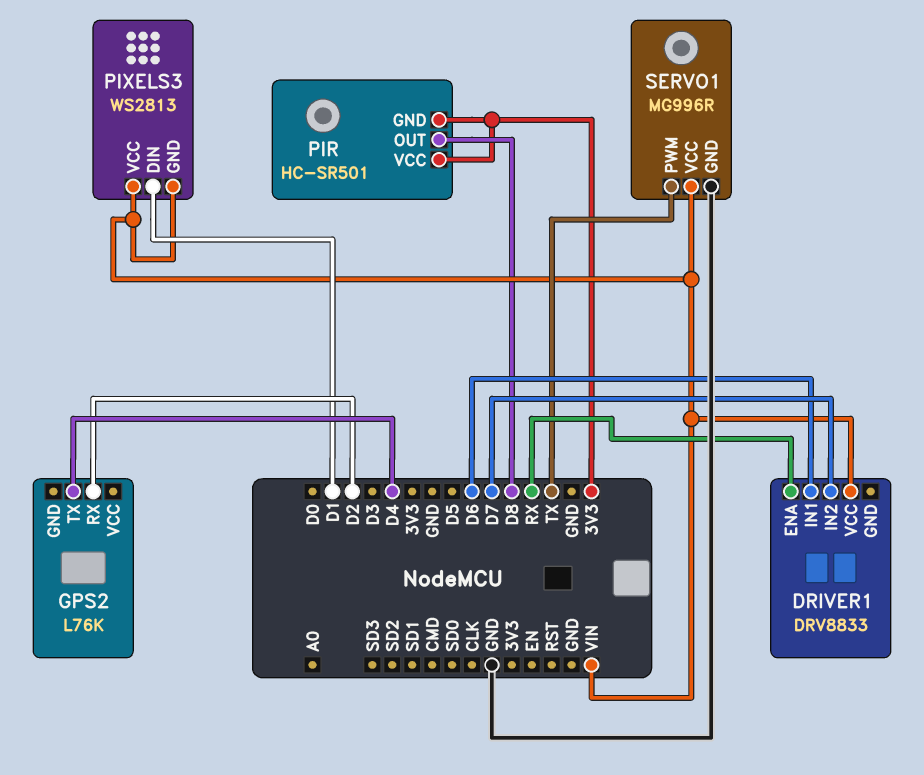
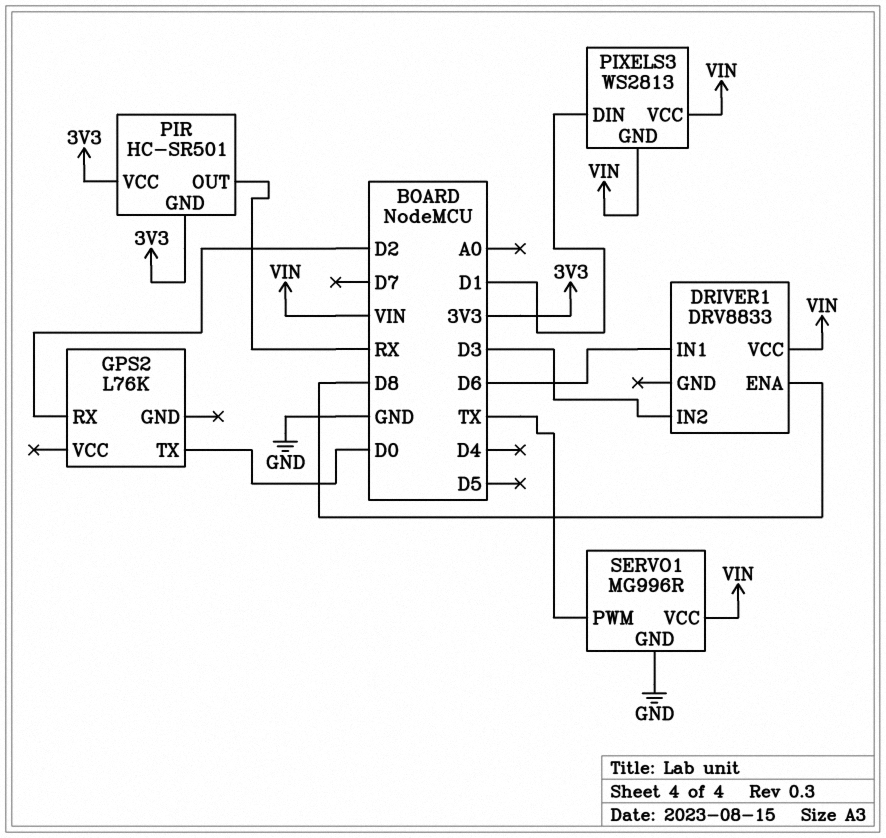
DRIVER1 pin ENA: RX -> D8
DRIVER1 pin IN2: D7 -> D3
GPS2 pin TX: D4 -> D0
PIR pin OUT: D8 -> RX

